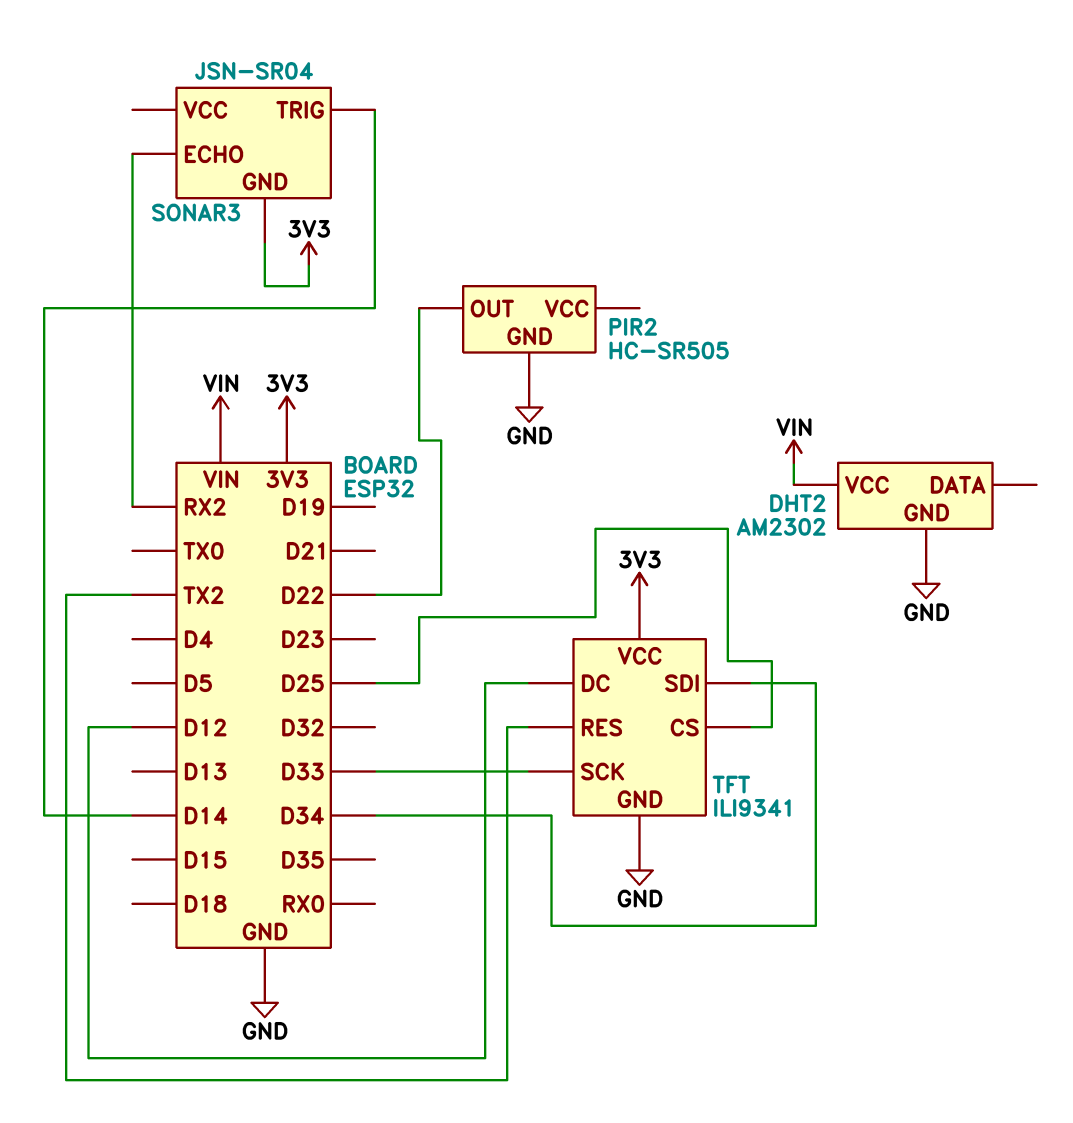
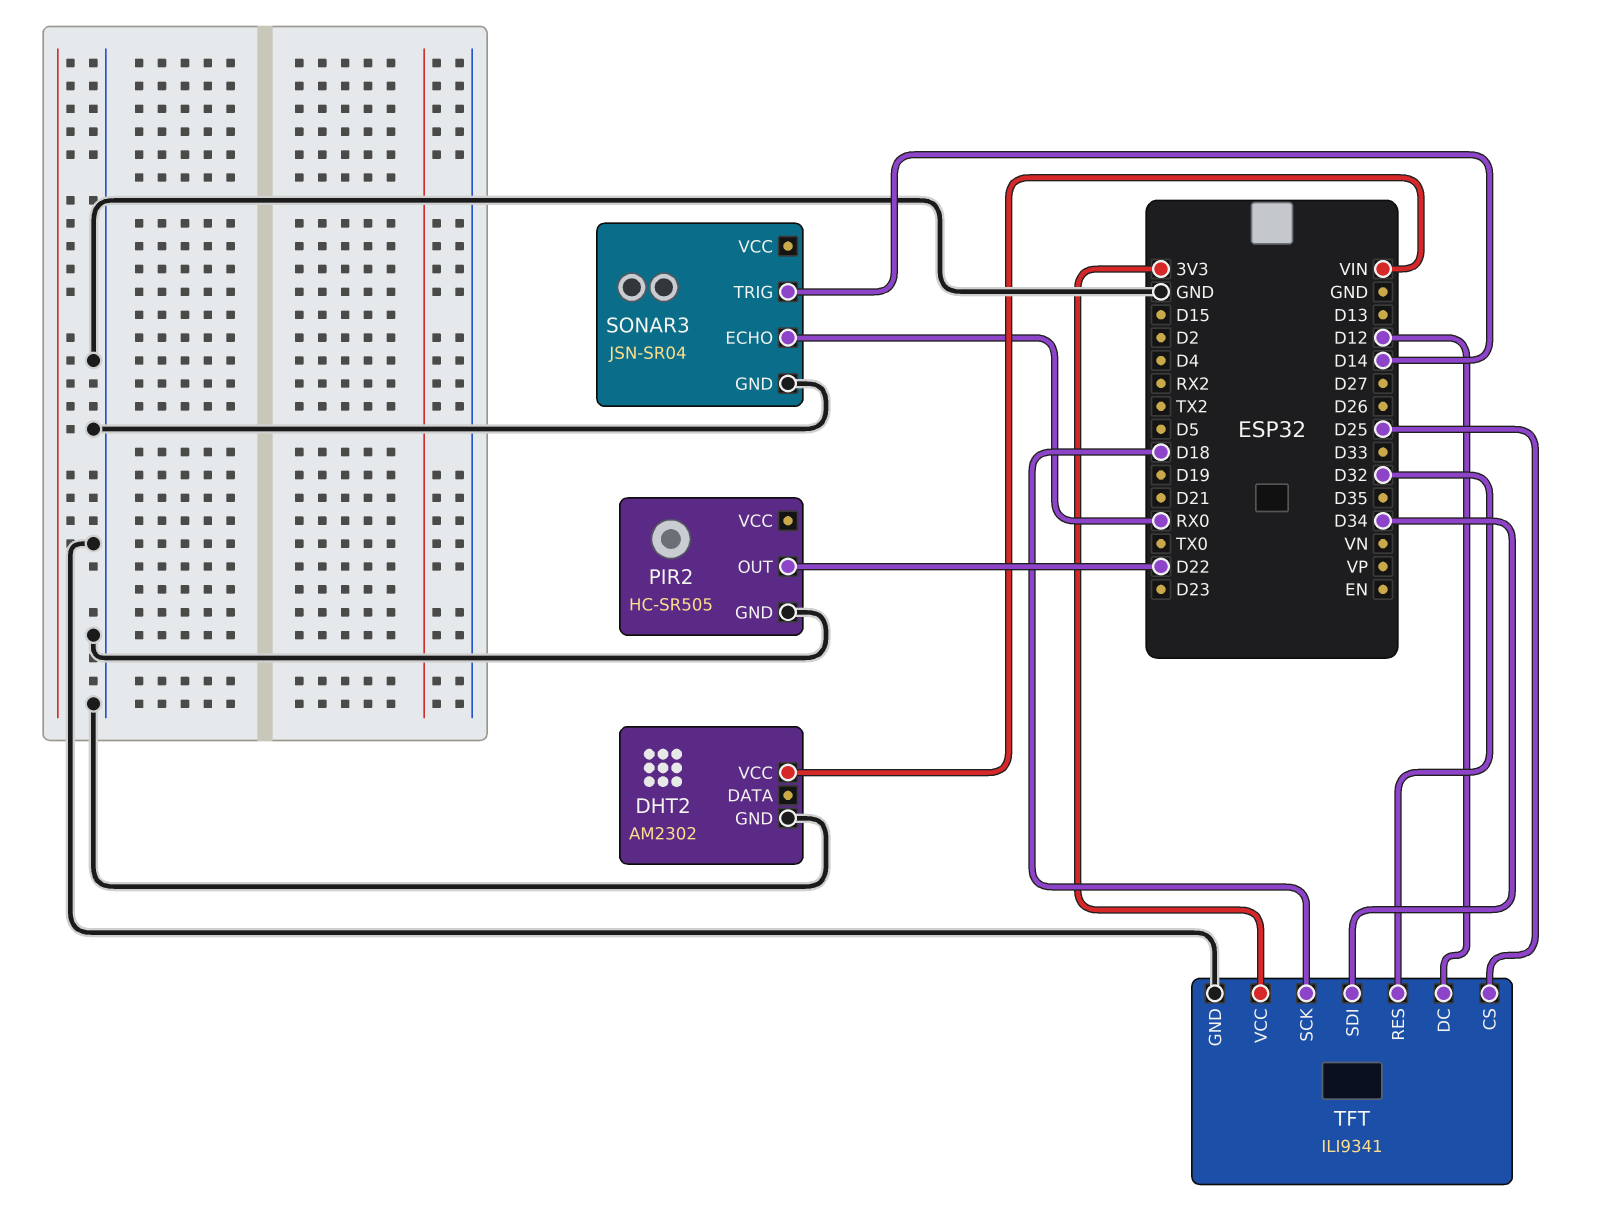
SONAR3 pin ECHO: RX2 -> RX0
SONAR3 pin GND: 3V3 -> GND
TFT pin RES: TX2 -> D32
TFT pin SCK: D33 -> D18

